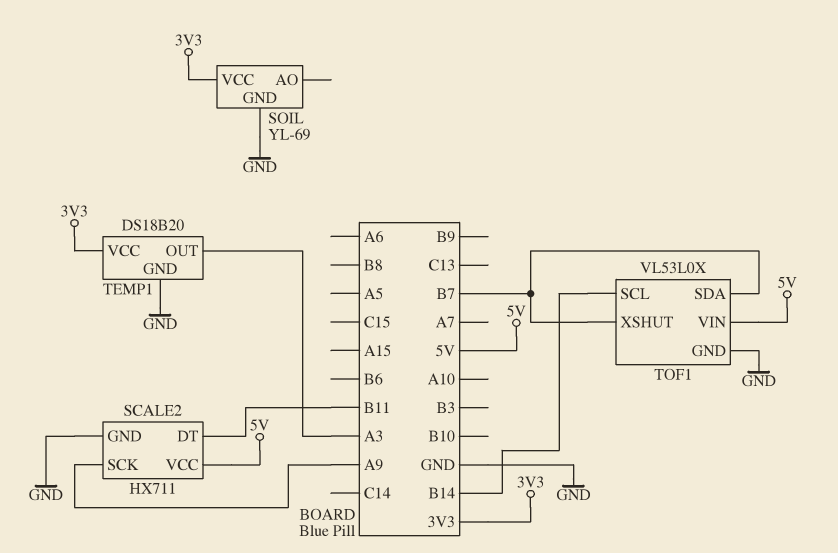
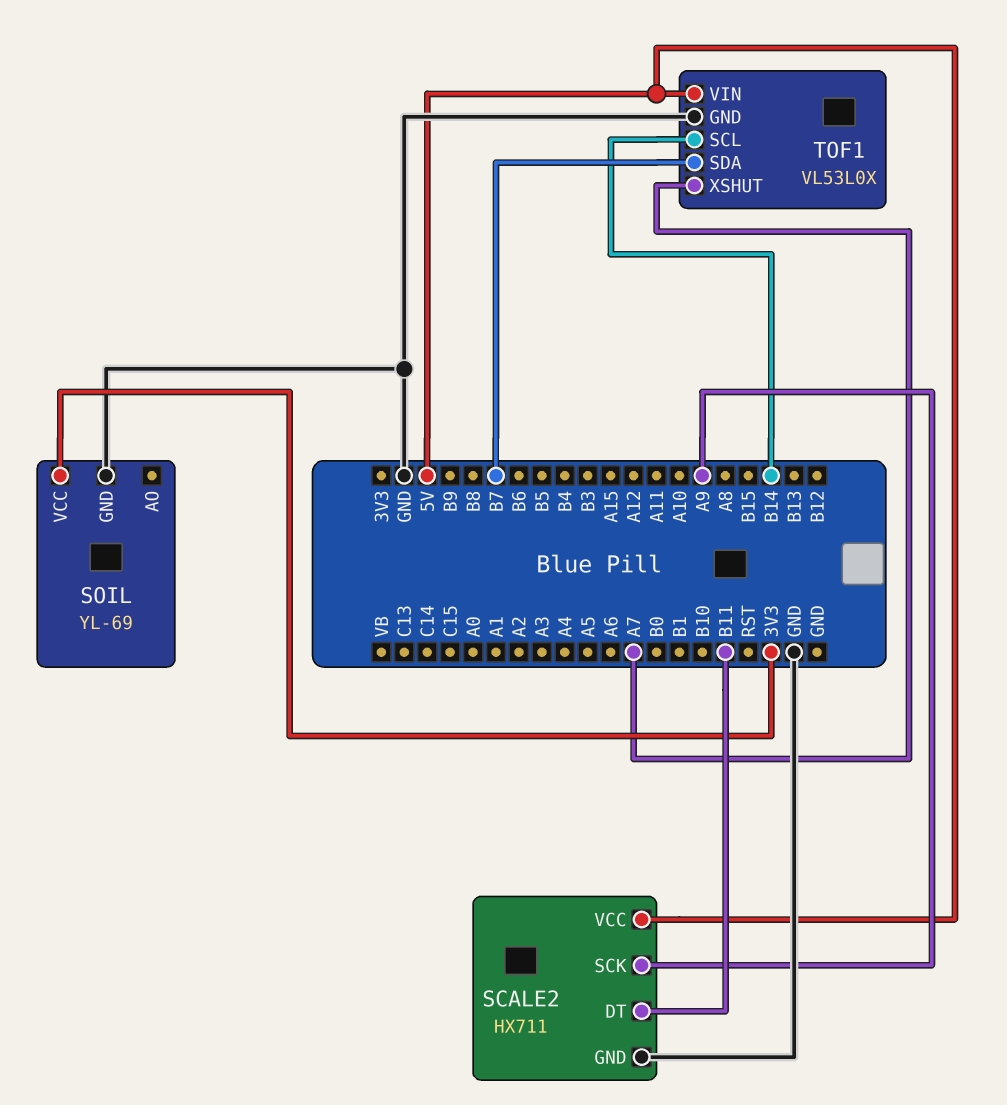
TEMP1: DS18B20 -> none
TEMP1 pin GND: GND -> none
TEMP1 pin OUT: A3 -> none
TEMP1 pin VCC: 3V3 -> none
TOF1 pin XSHUT: B7 -> A7

